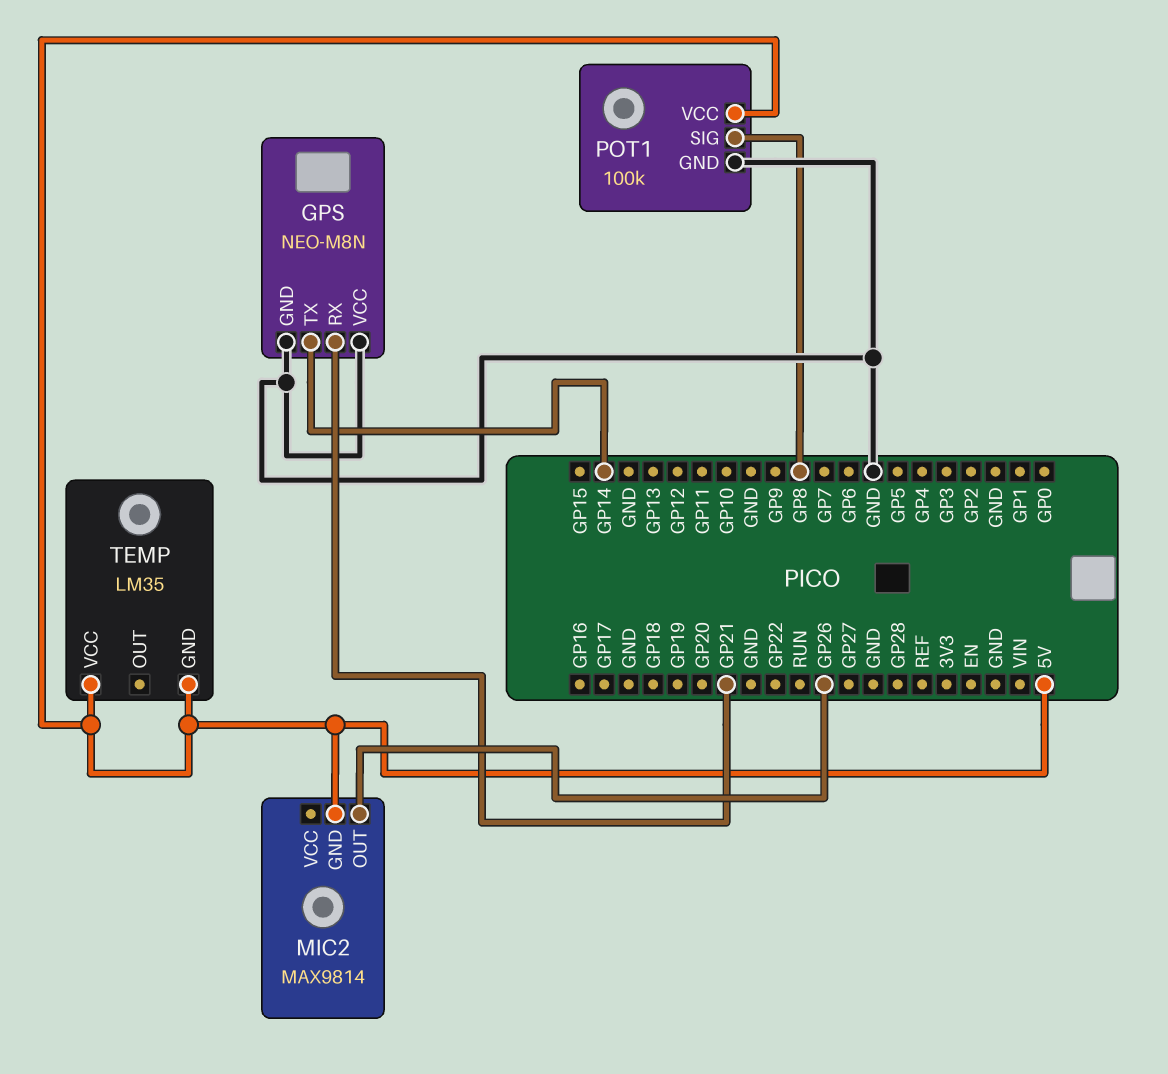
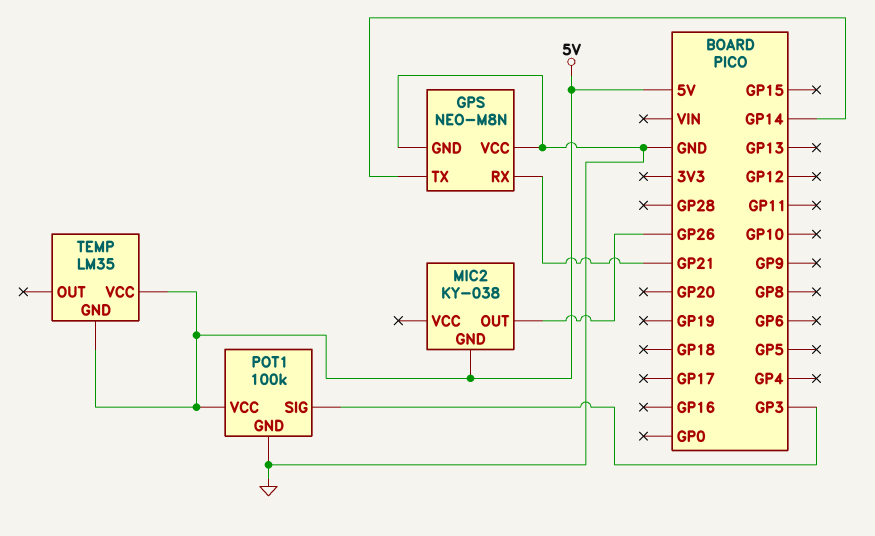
MIC2: MAX9814 -> KY-038
POT1 pin SIG: GP8 -> GP3

